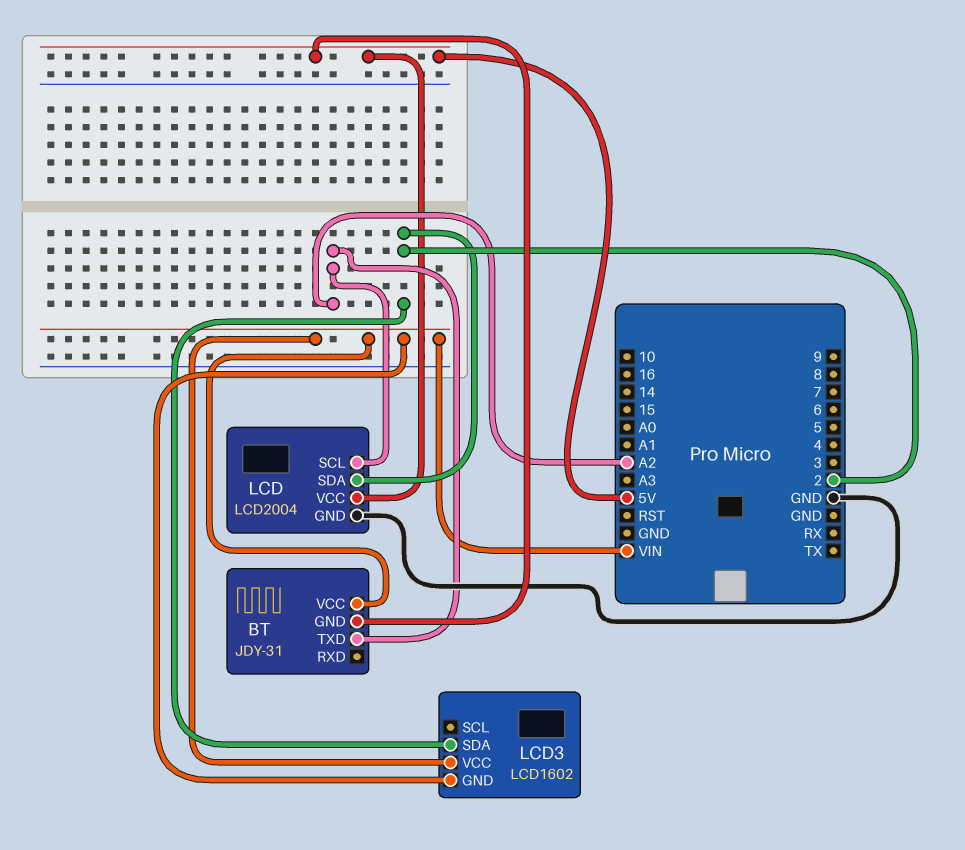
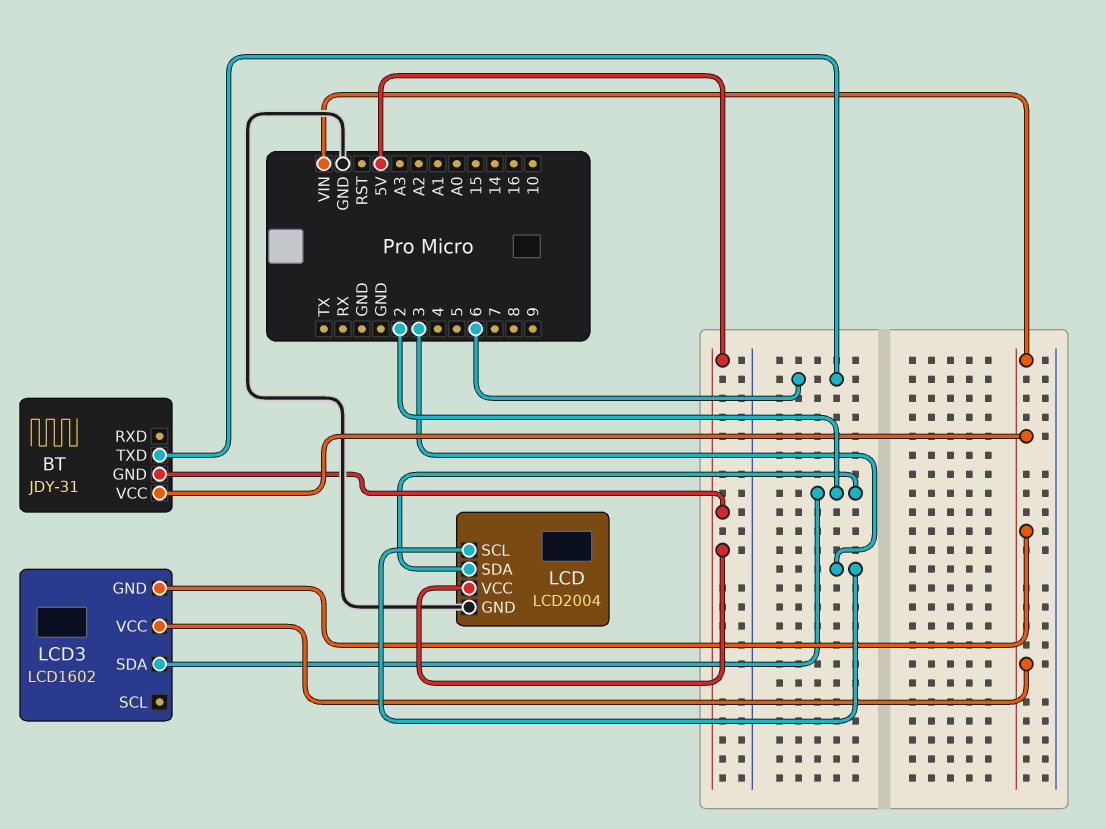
BT pin TXD: A2 -> 6
LCD pin SCL: A2 -> 3

